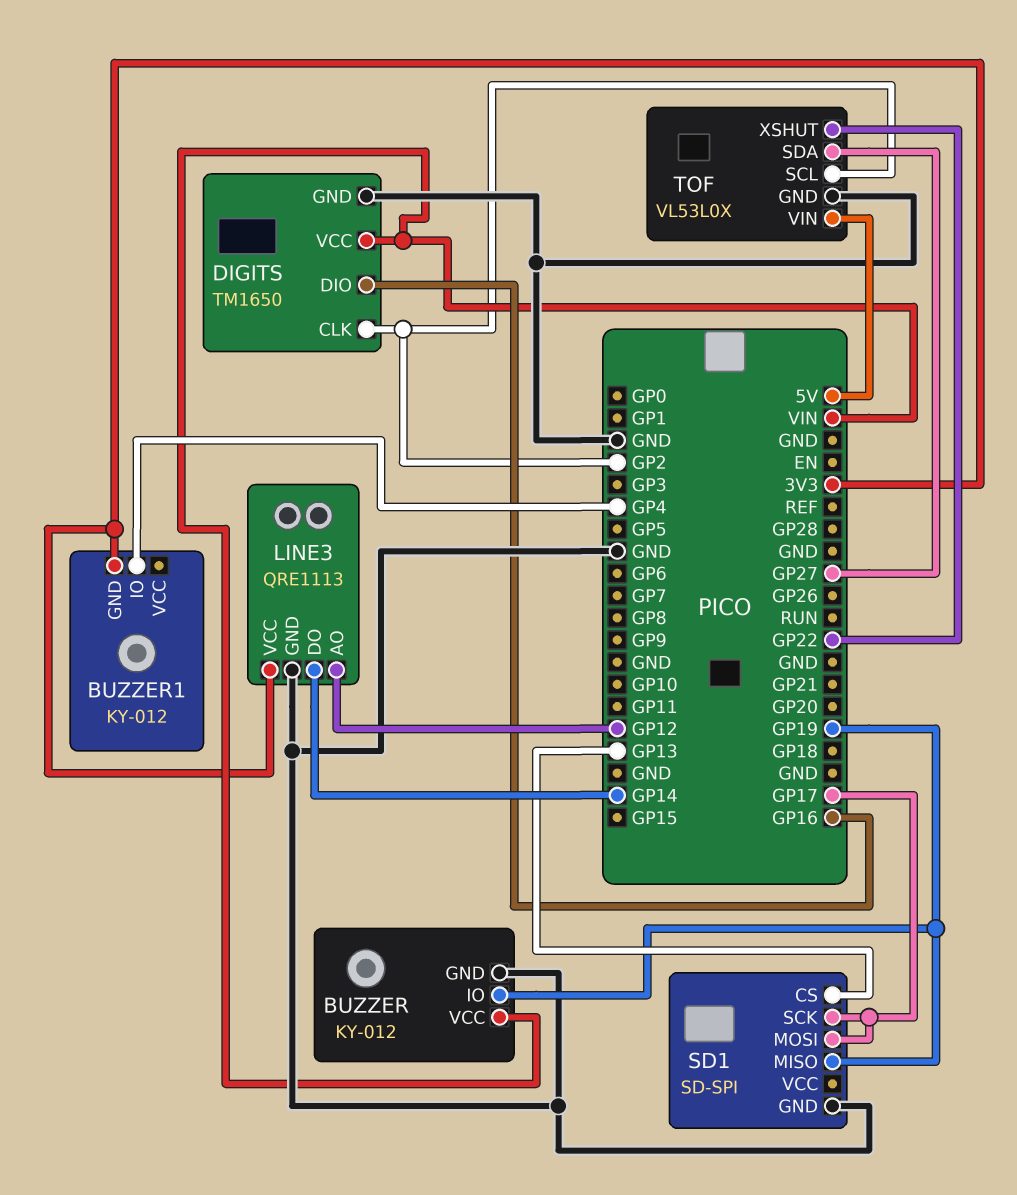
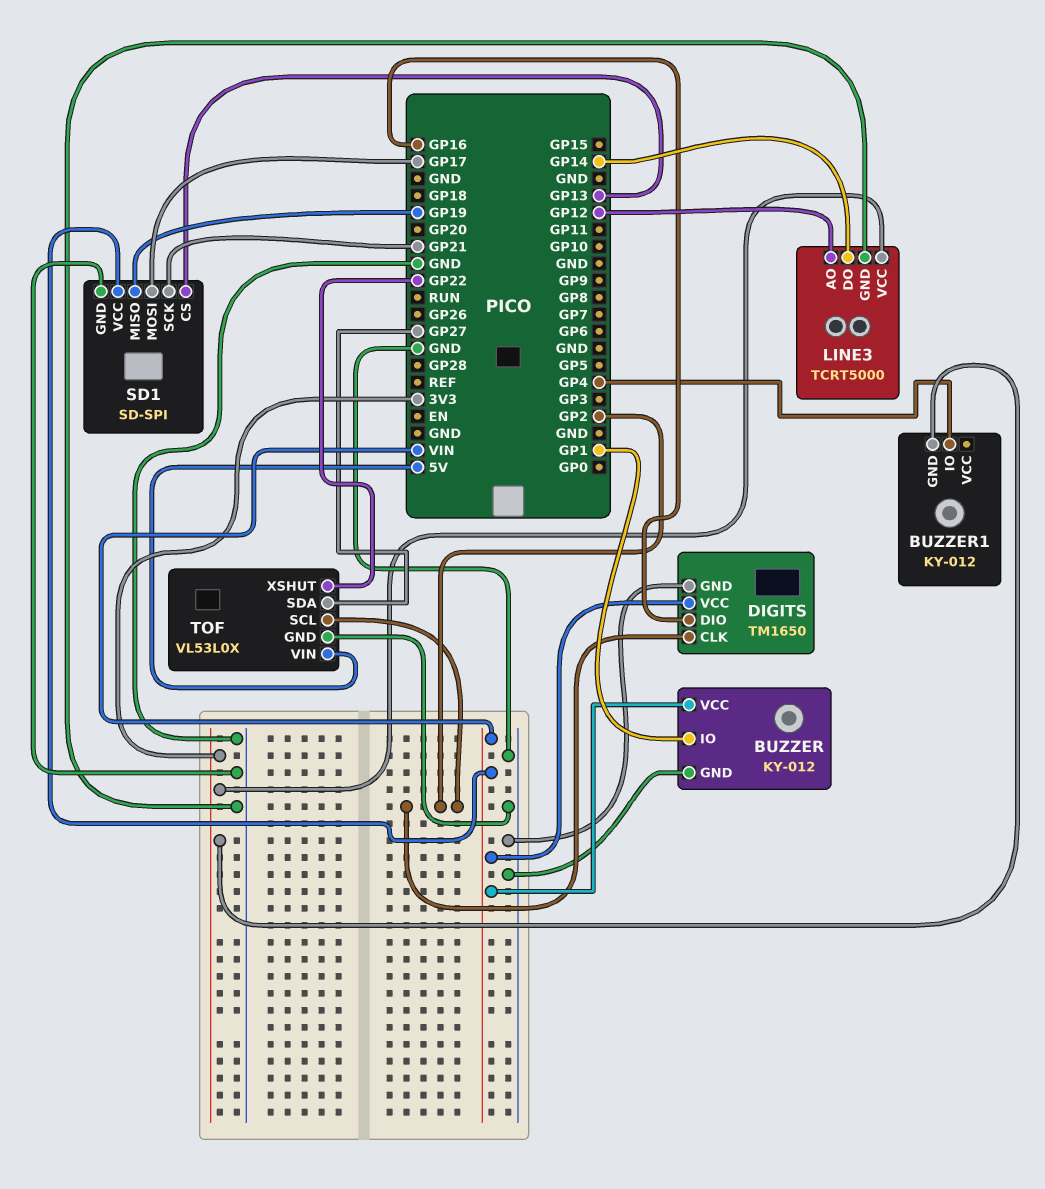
BUZZER pin IO: GP19 -> GP1
LINE3: QRE1113 -> TCRT5000
SD1 pin SCK: GP17 -> GP21
SD1 pin VCC: none -> VIN

